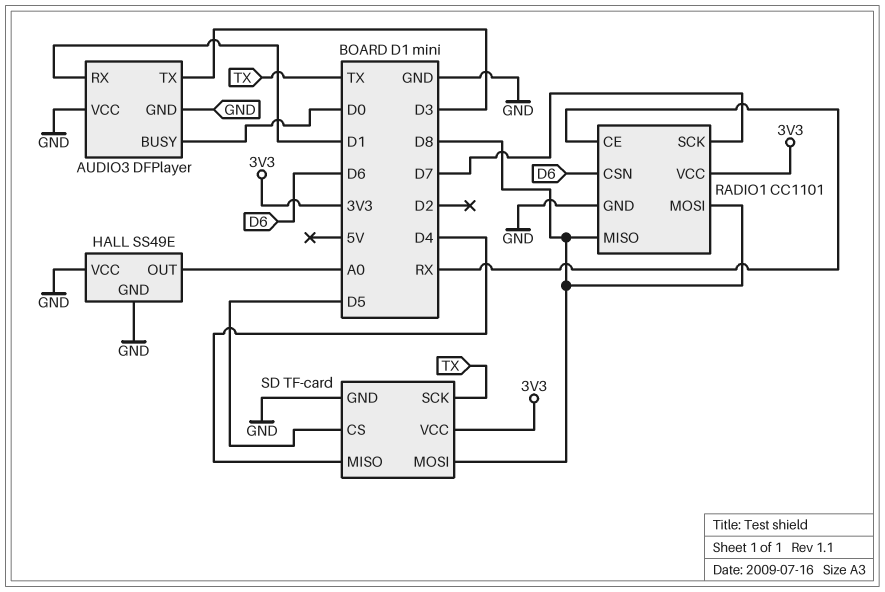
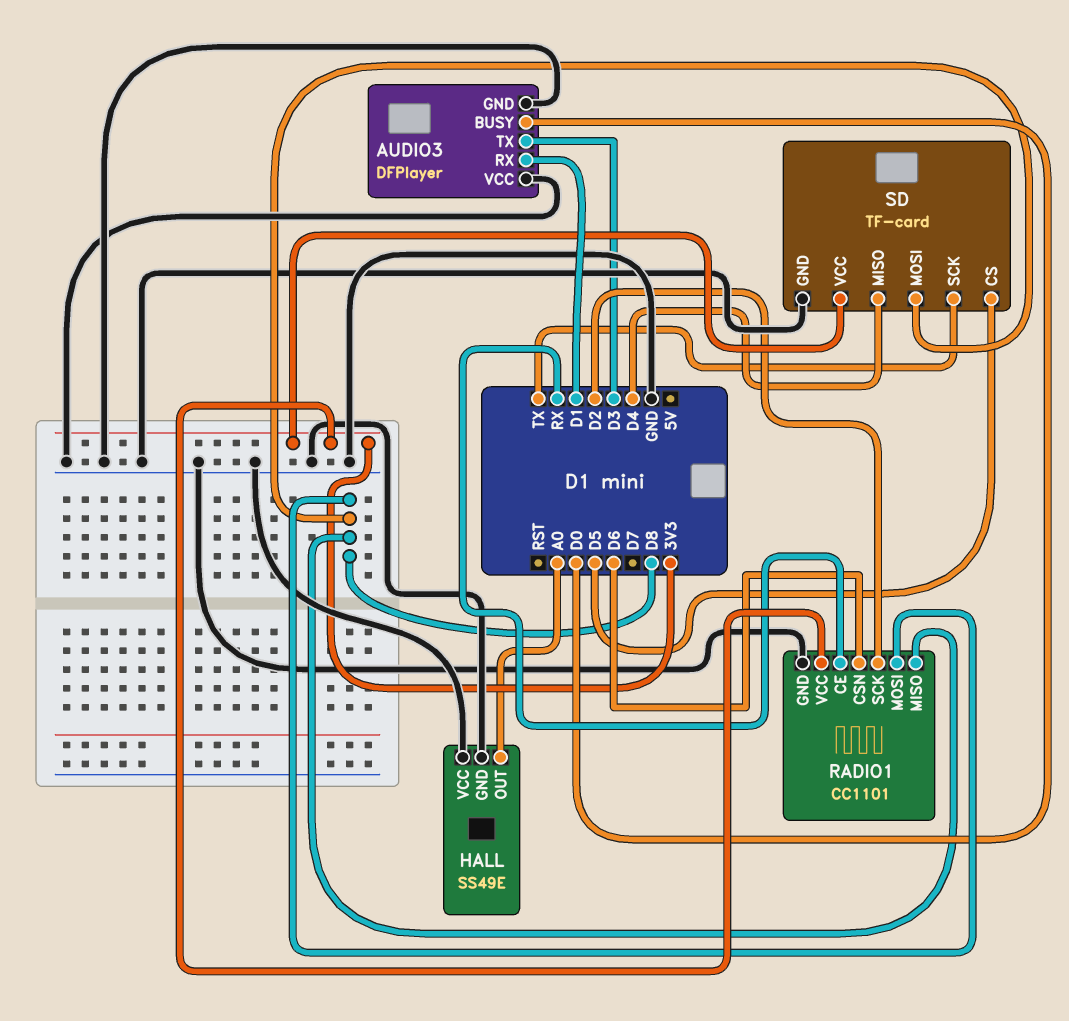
RADIO1 pin SCK: D7 -> D2

